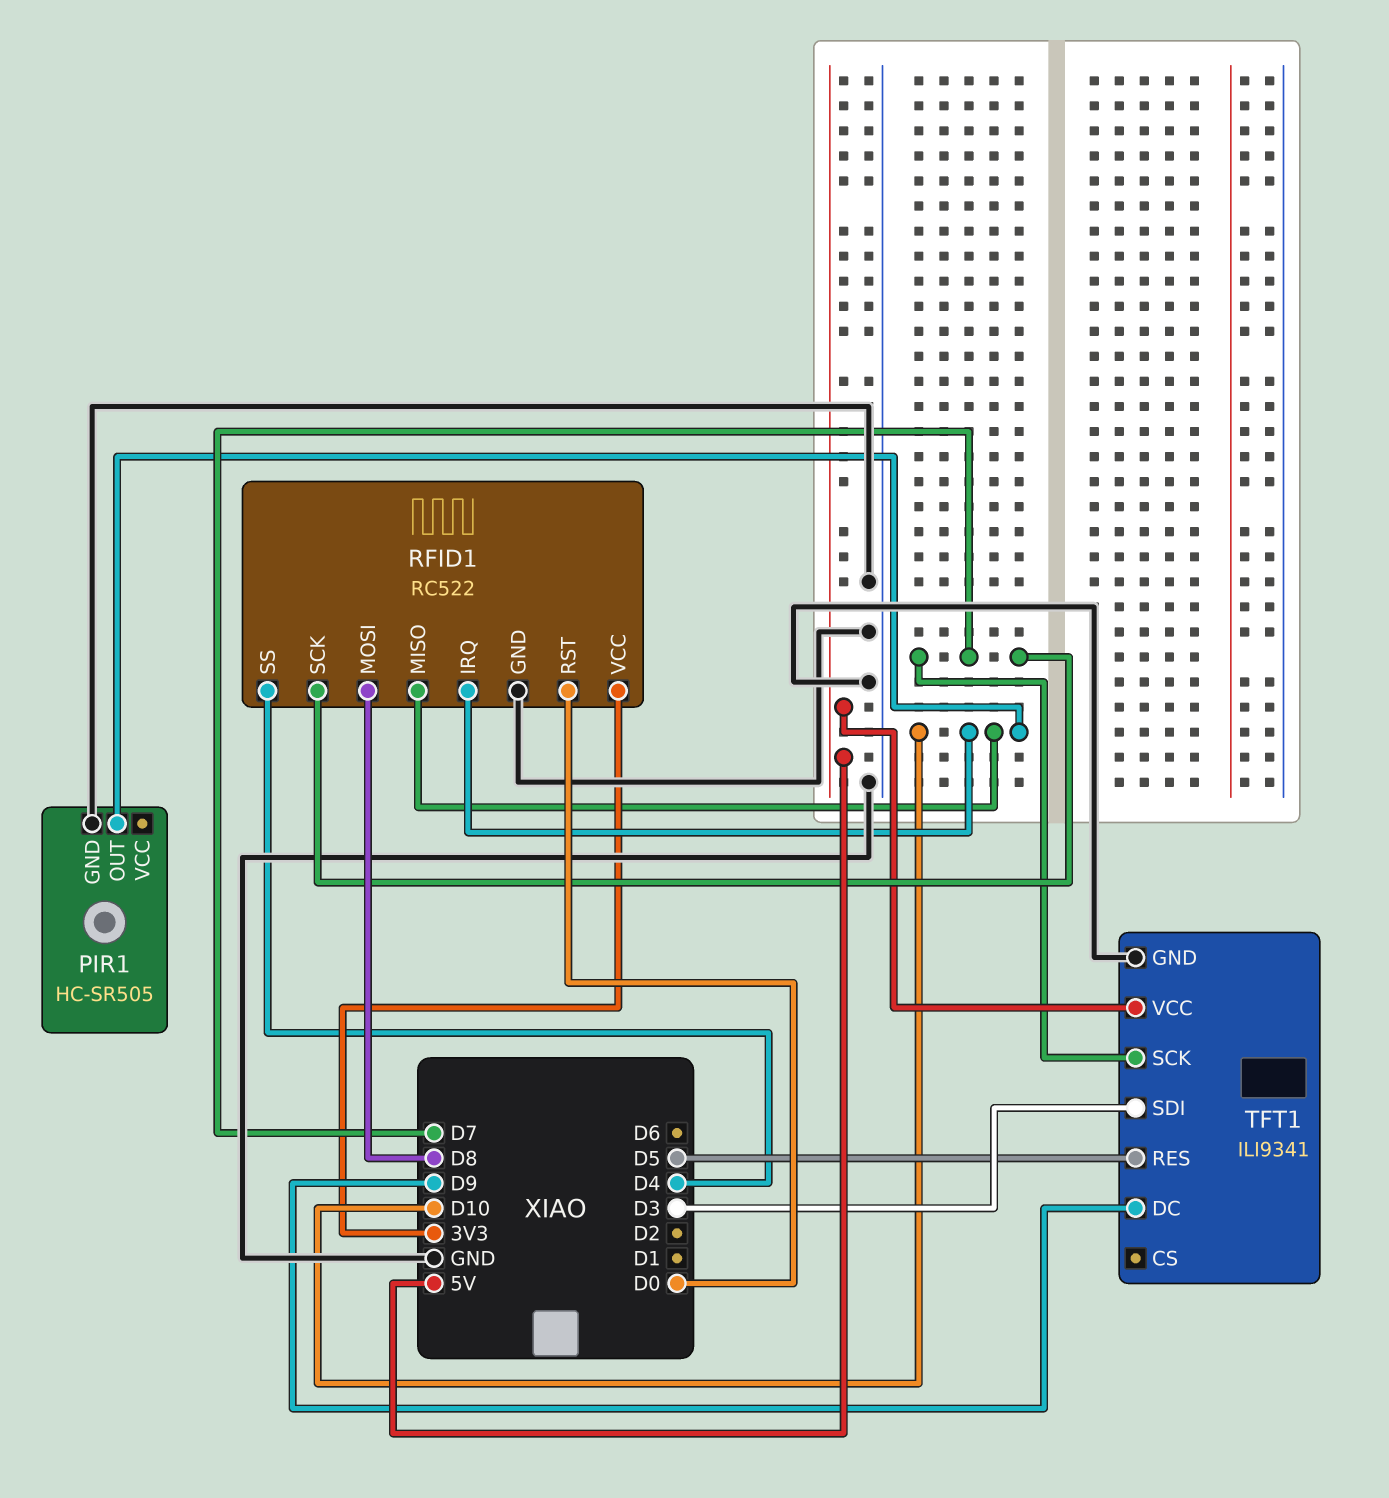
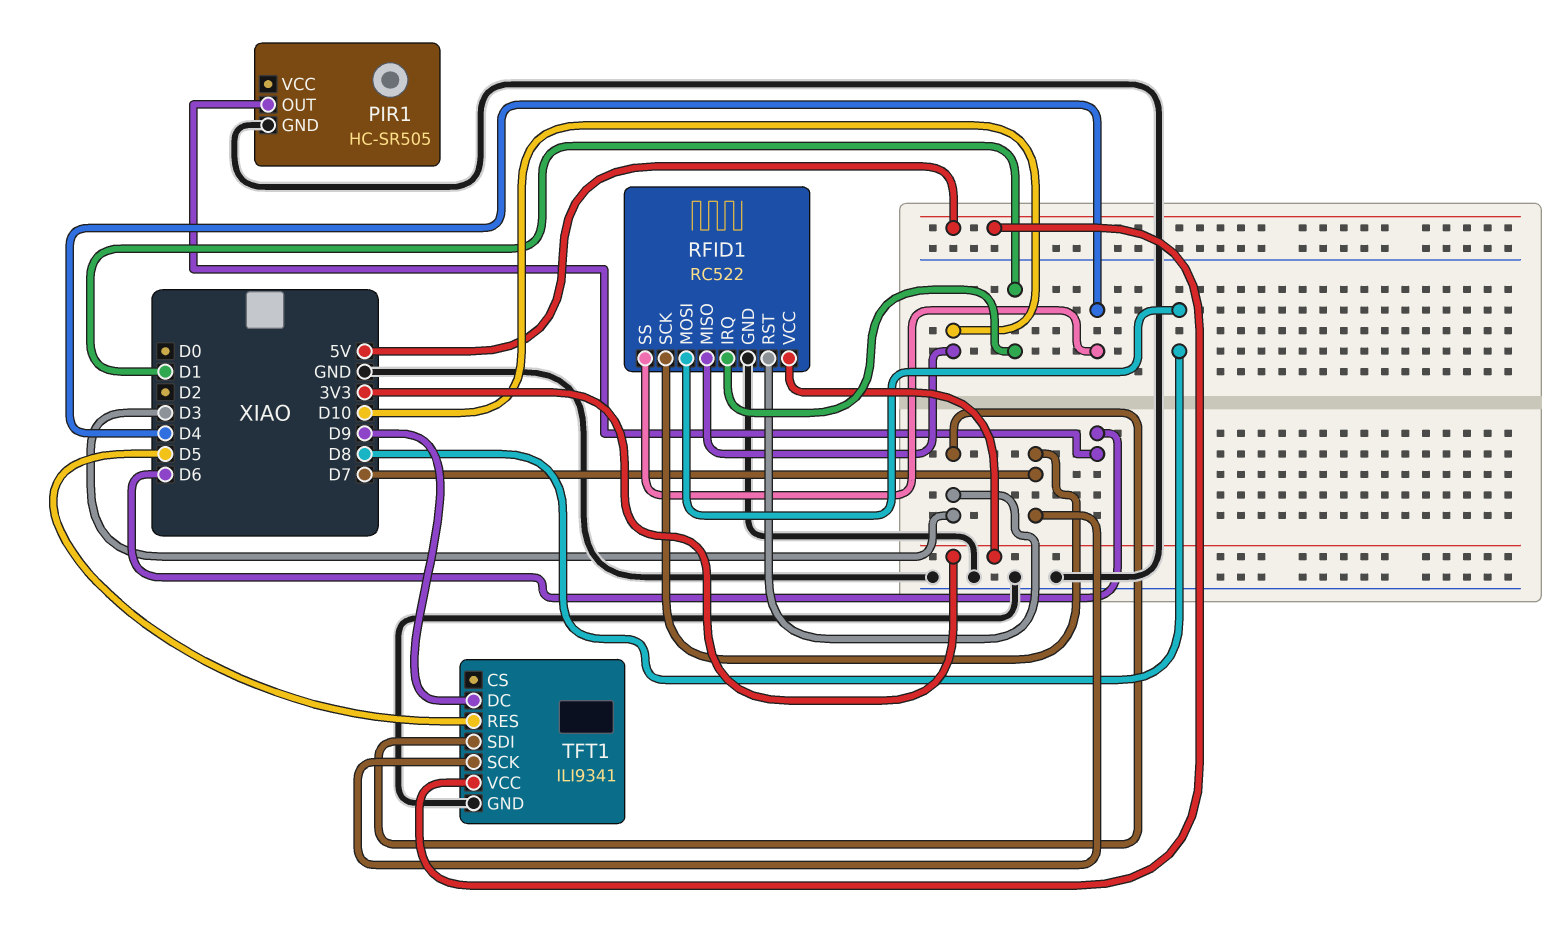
PIR1 pin OUT: D10 -> D6
RFID1 pin IRQ: D10 -> D1
RFID1 pin RST: D0 -> D3

